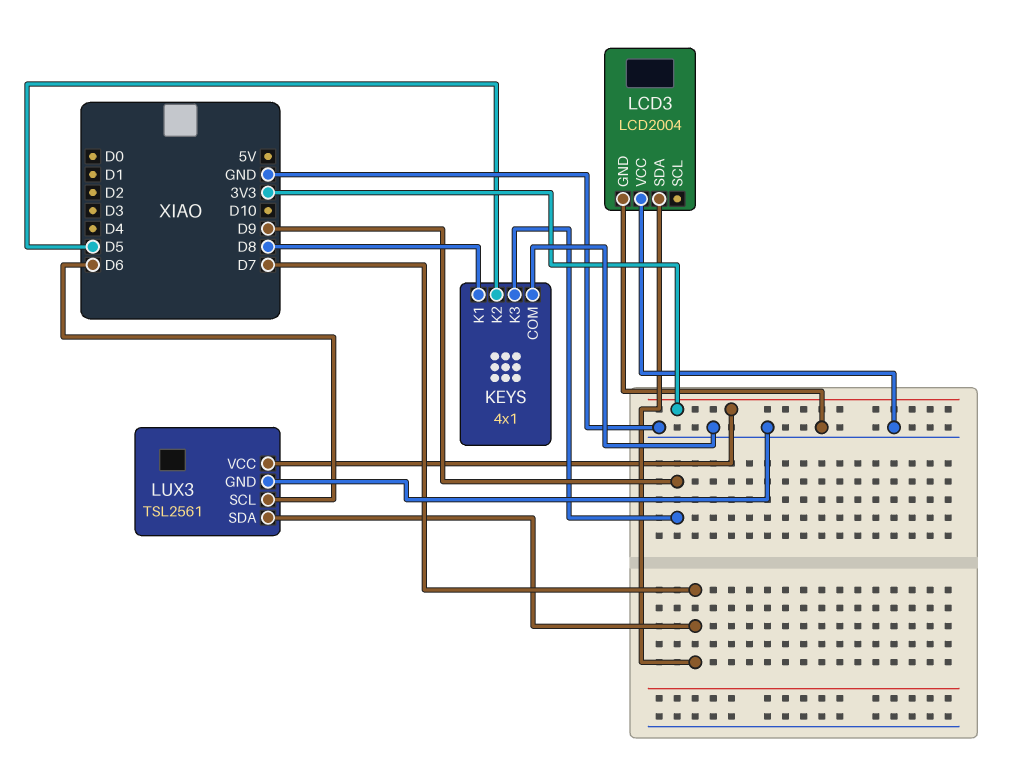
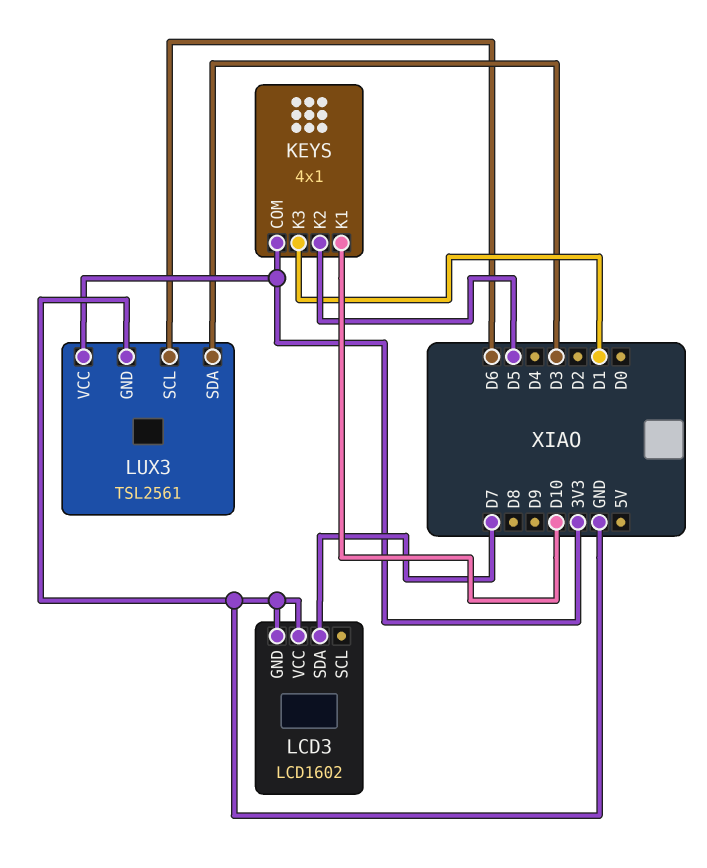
KEYS pin COM: GND -> 3V3
KEYS pin K1: D8 -> D10
KEYS pin K3: D9 -> D1
LCD3: LCD2004 -> LCD1602
LUX3 pin SDA: D7 -> D3

